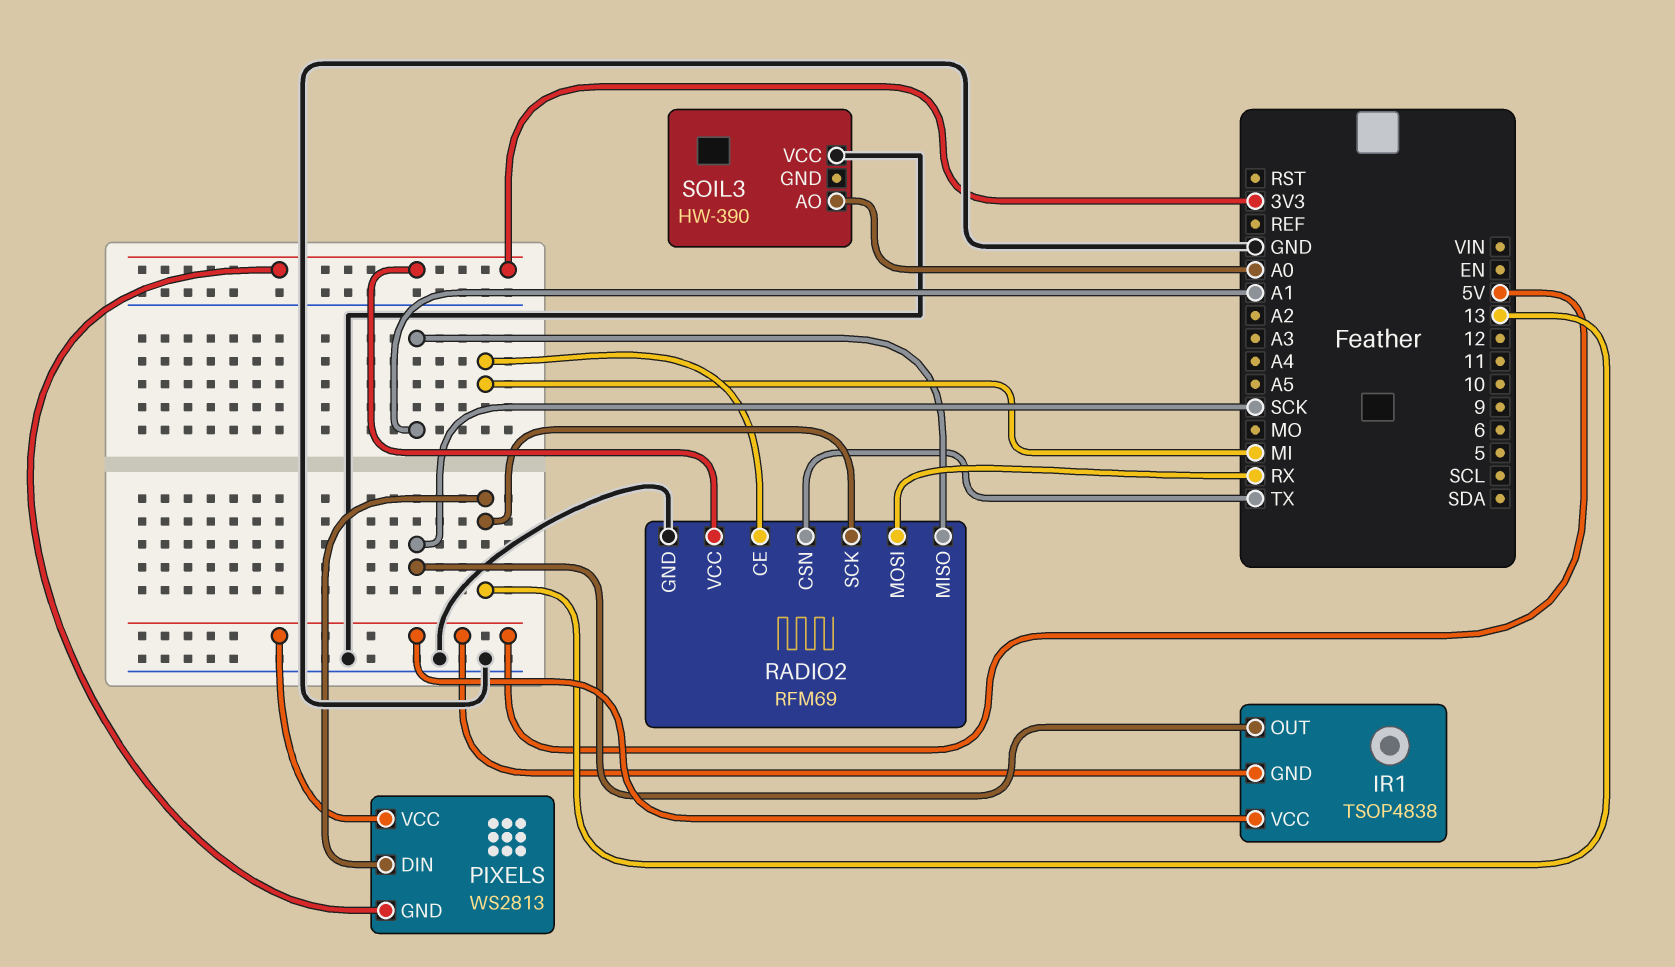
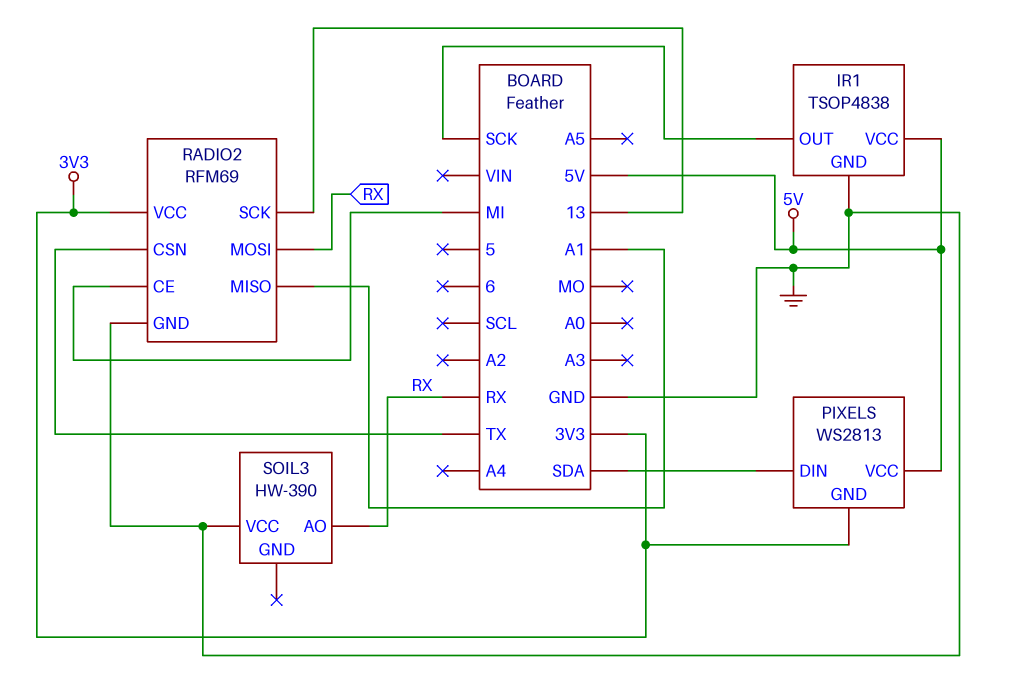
IR1 pin GND: 5V -> GND
PIXELS pin DIN: 13 -> SDA
SOIL3 pin AO: A0 -> RX

